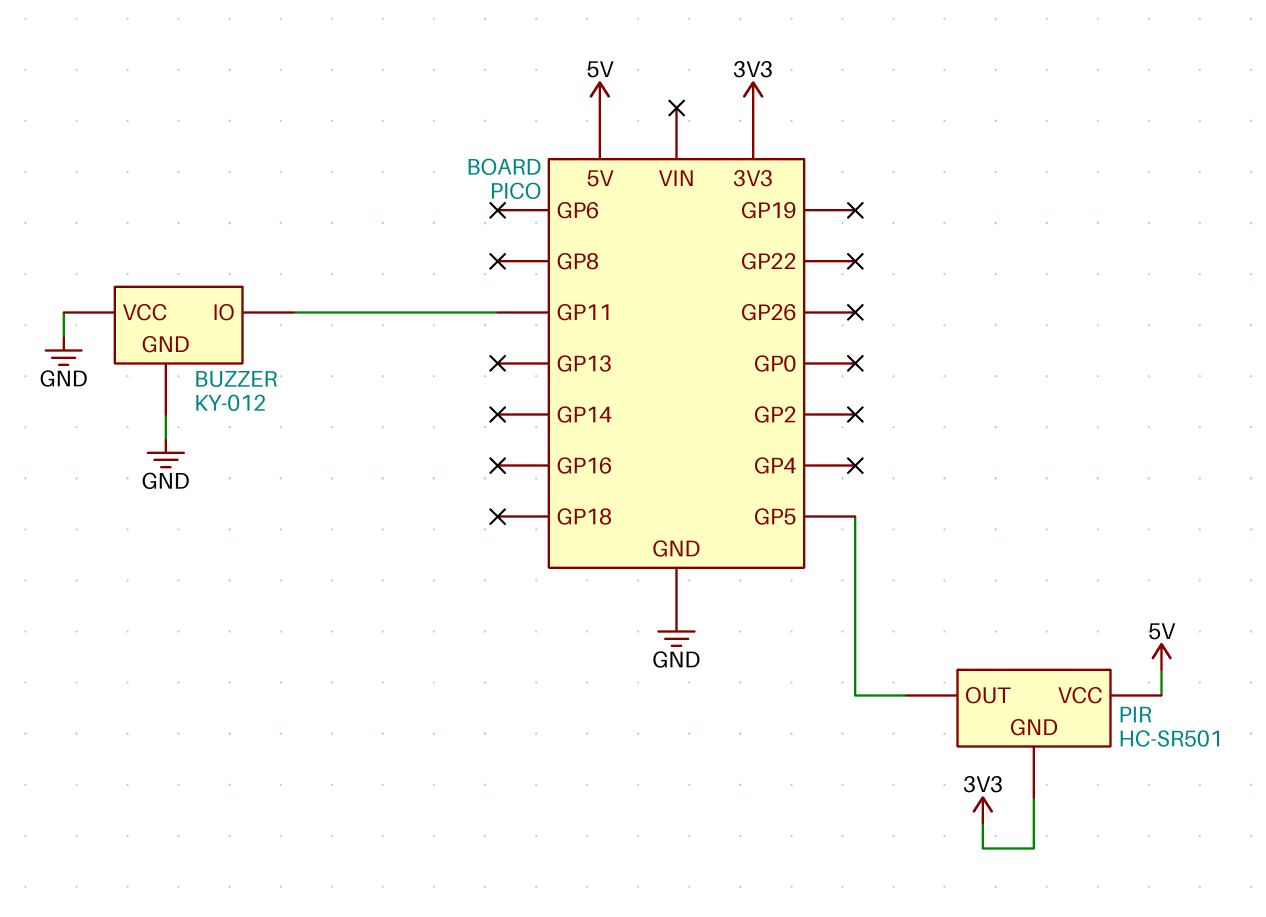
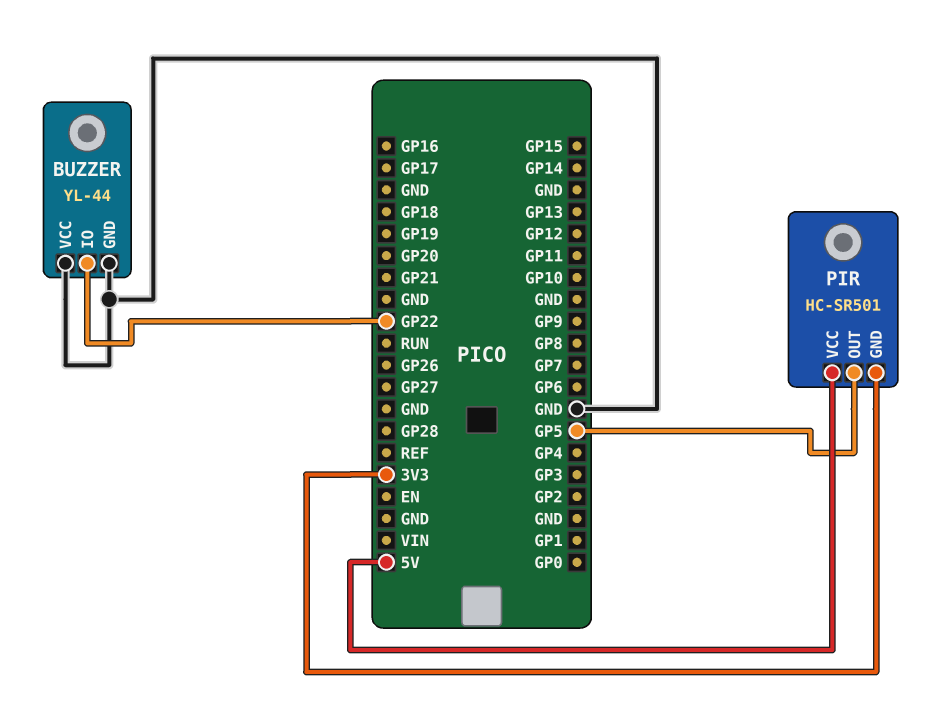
BUZZER: KY-012 -> YL-44
BUZZER pin IO: GP11 -> GP22

